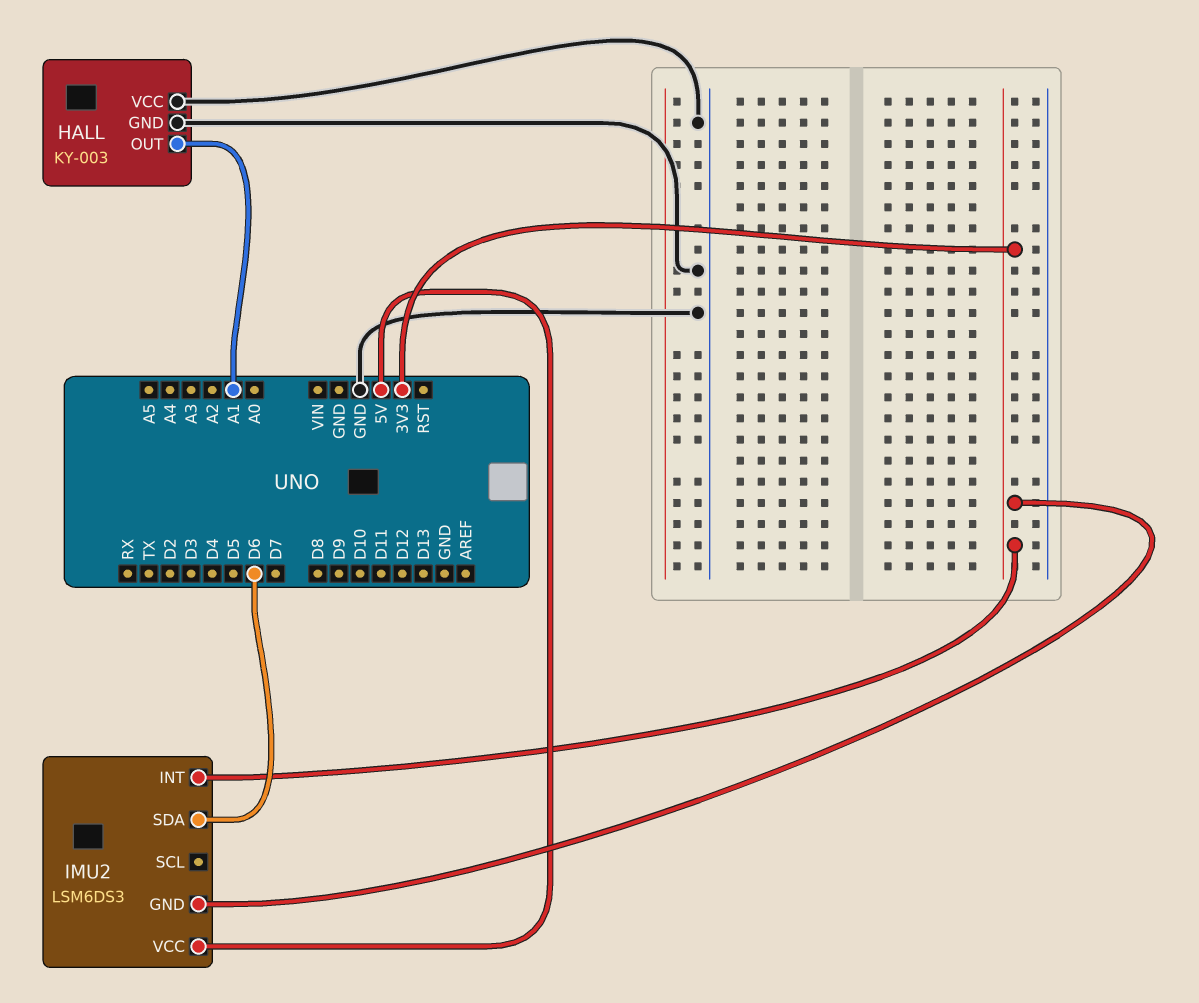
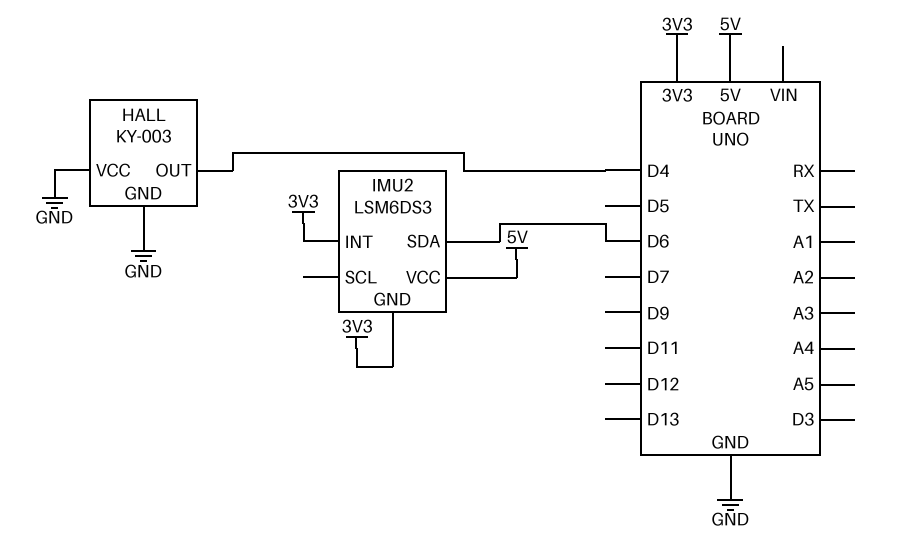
HALL pin OUT: A1 -> D4

